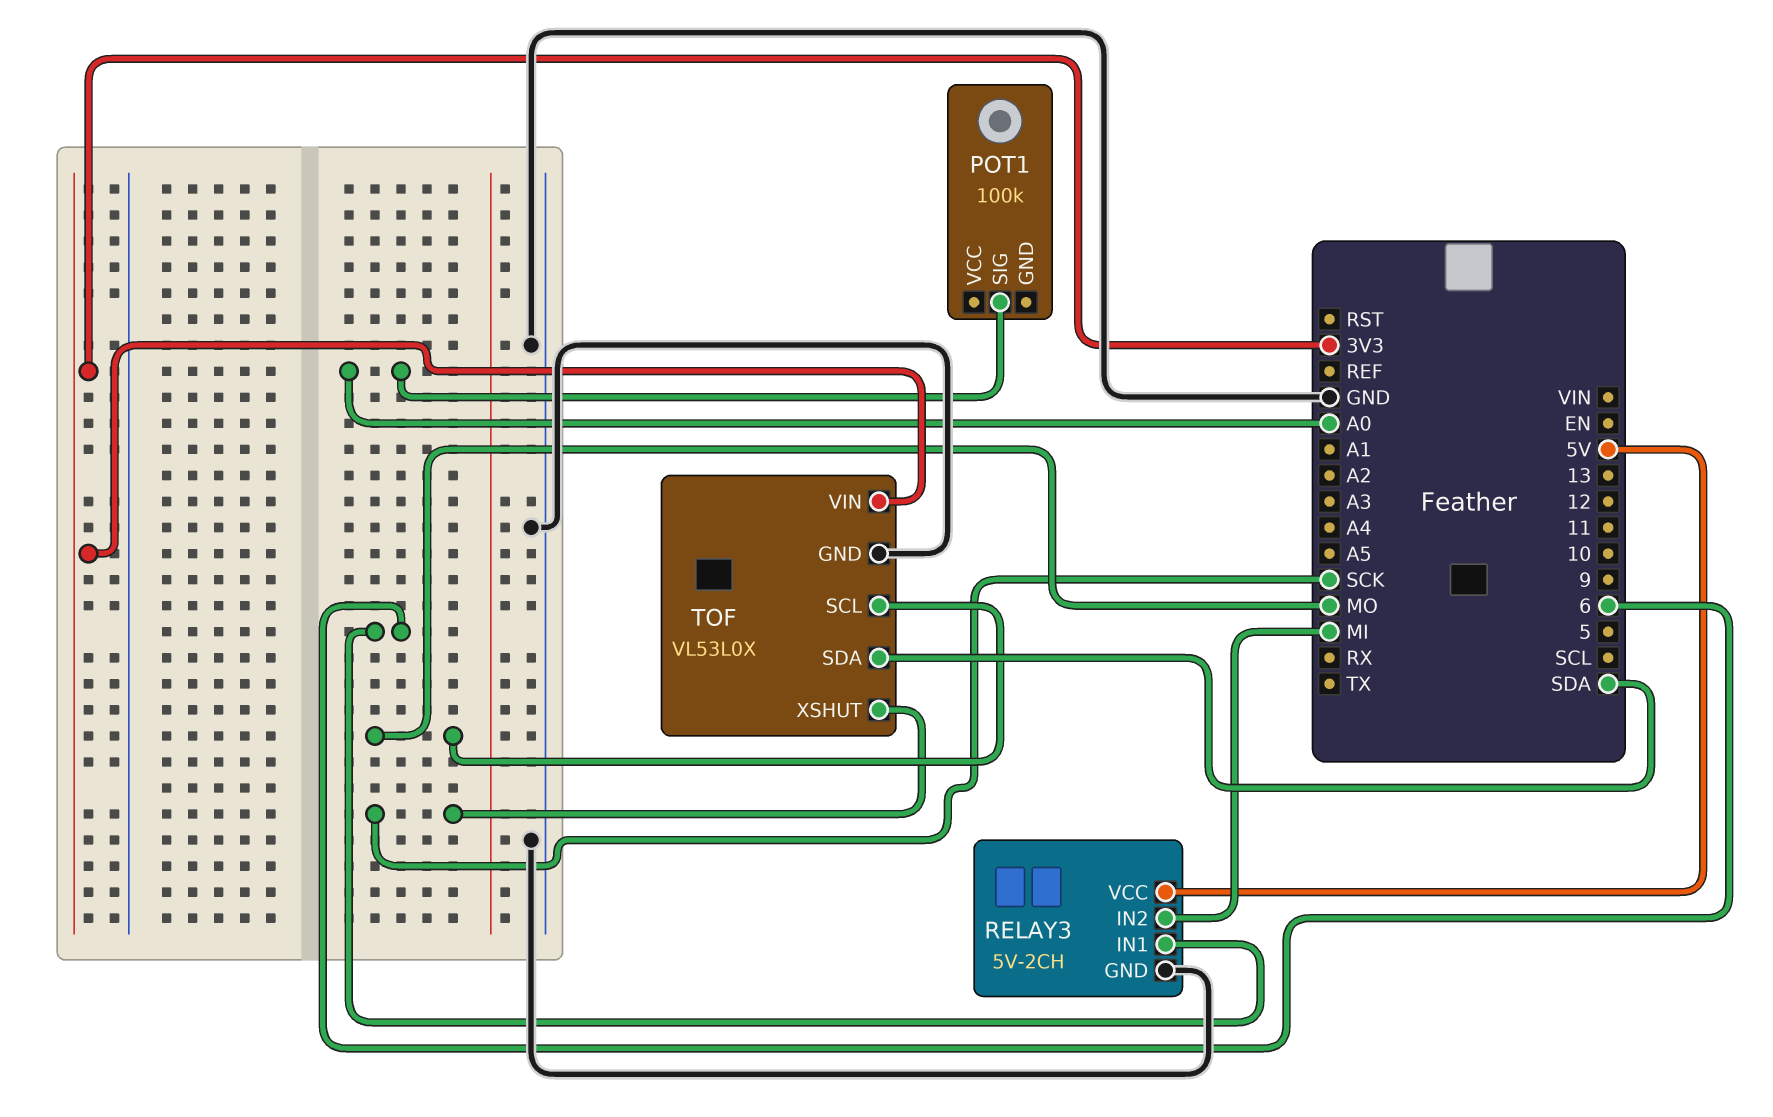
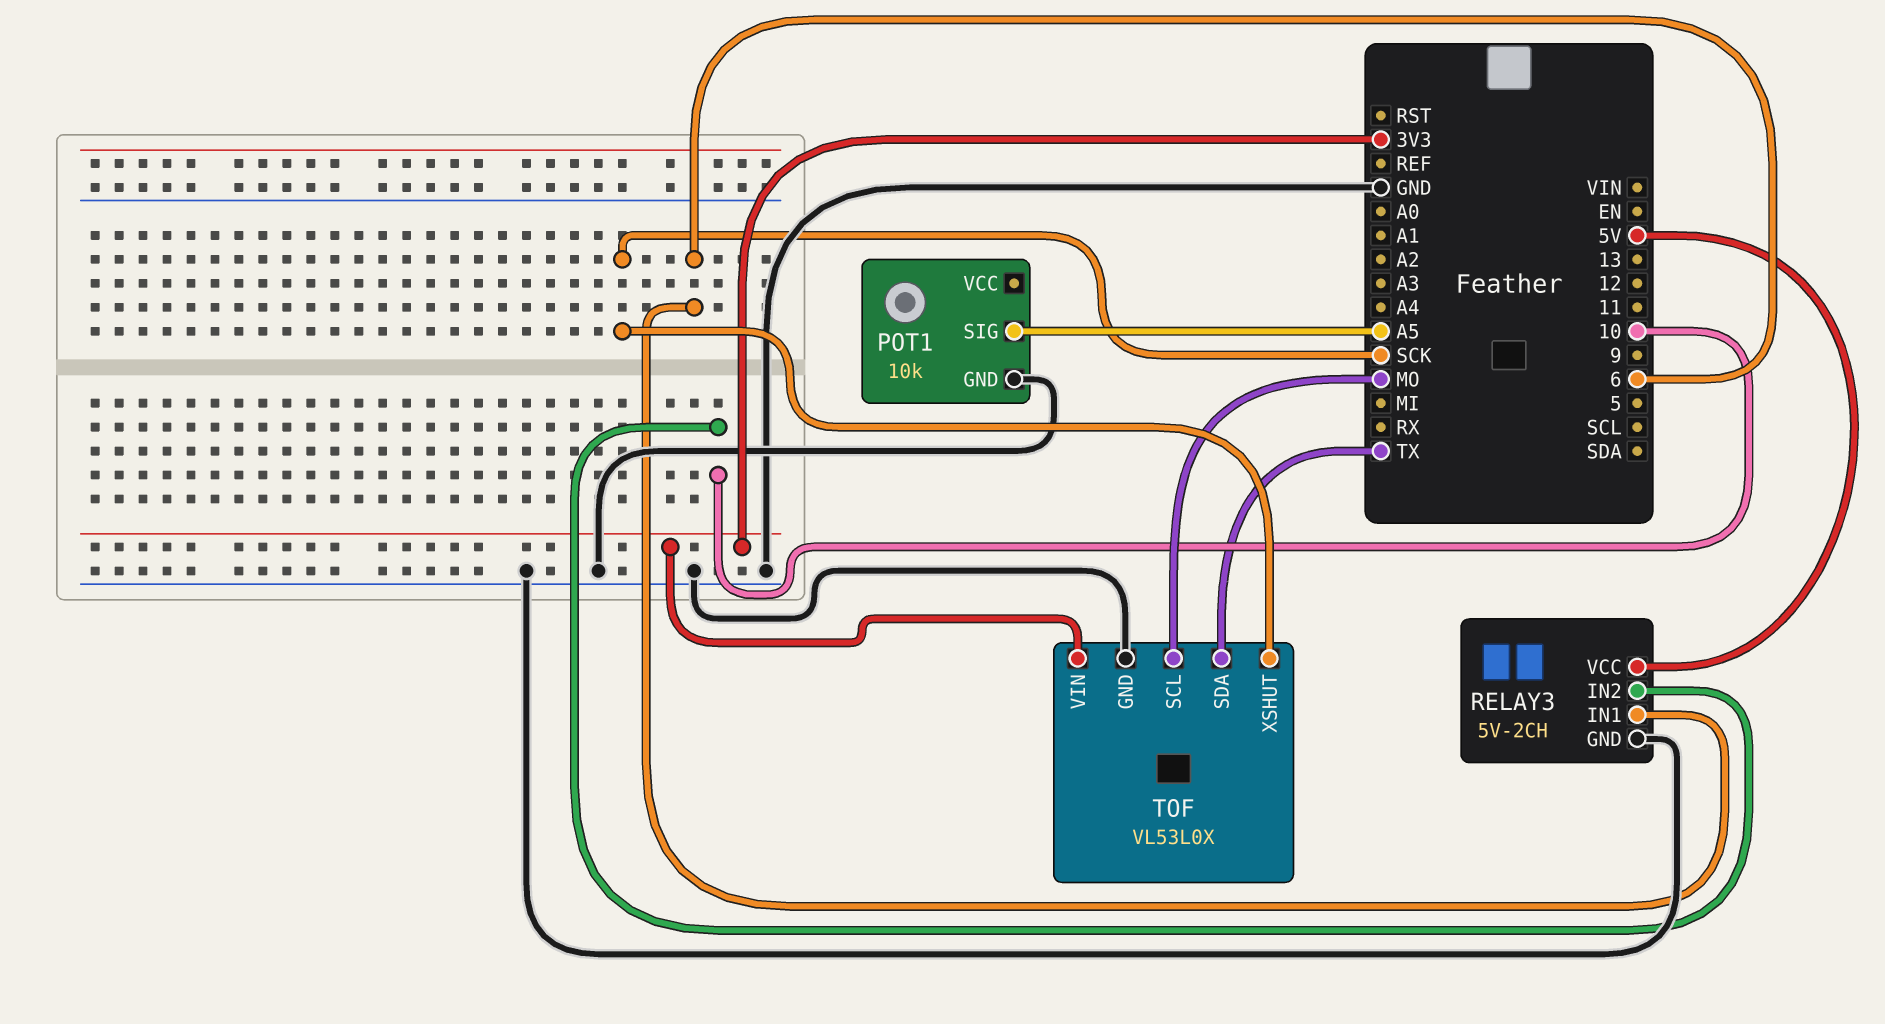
POT1: 100k -> 10k
POT1 pin GND: none -> GND
POT1 pin SIG: A0 -> A5
RELAY3 pin IN2: MI -> 10
TOF pin SDA: SDA -> TX

